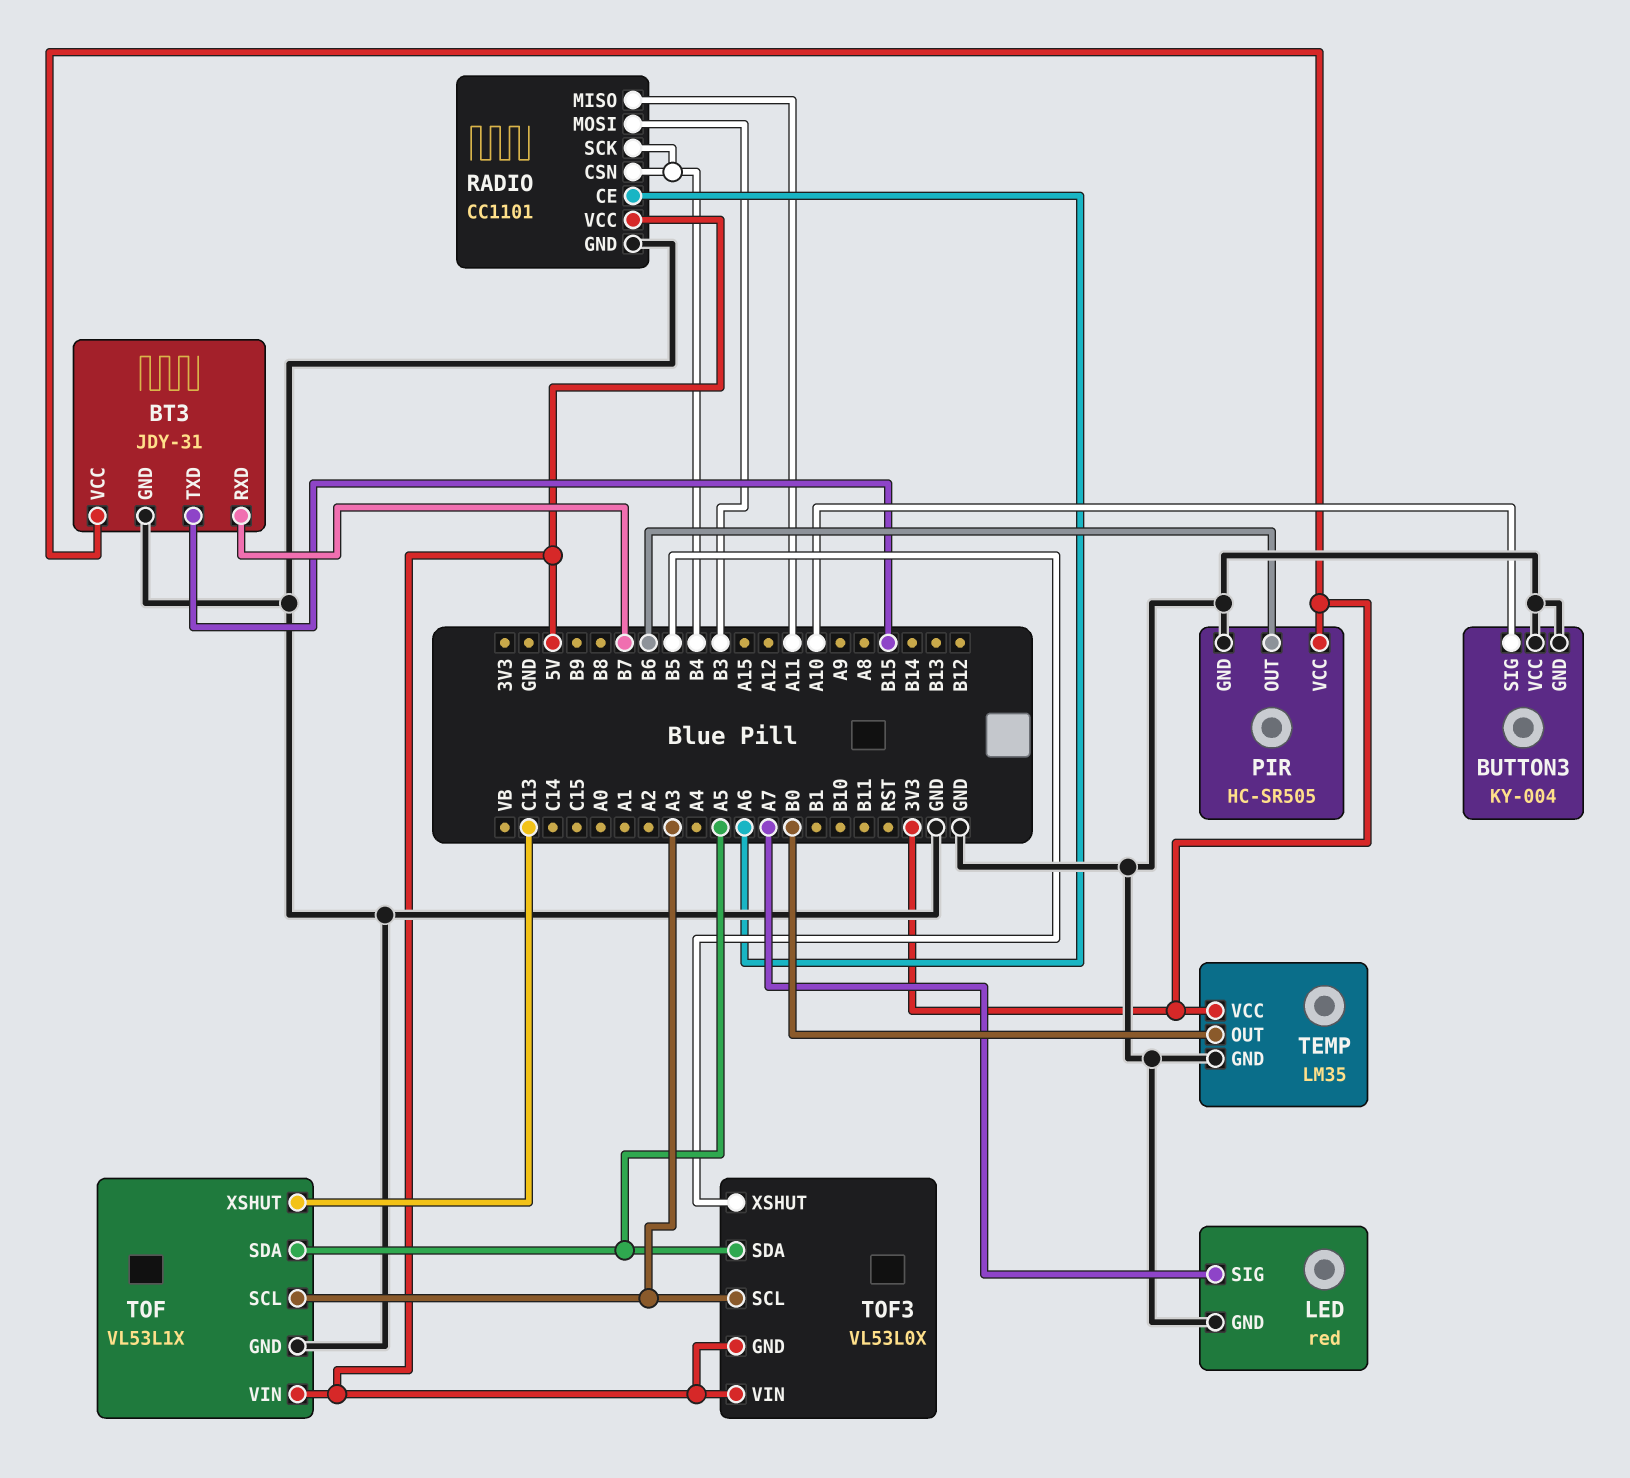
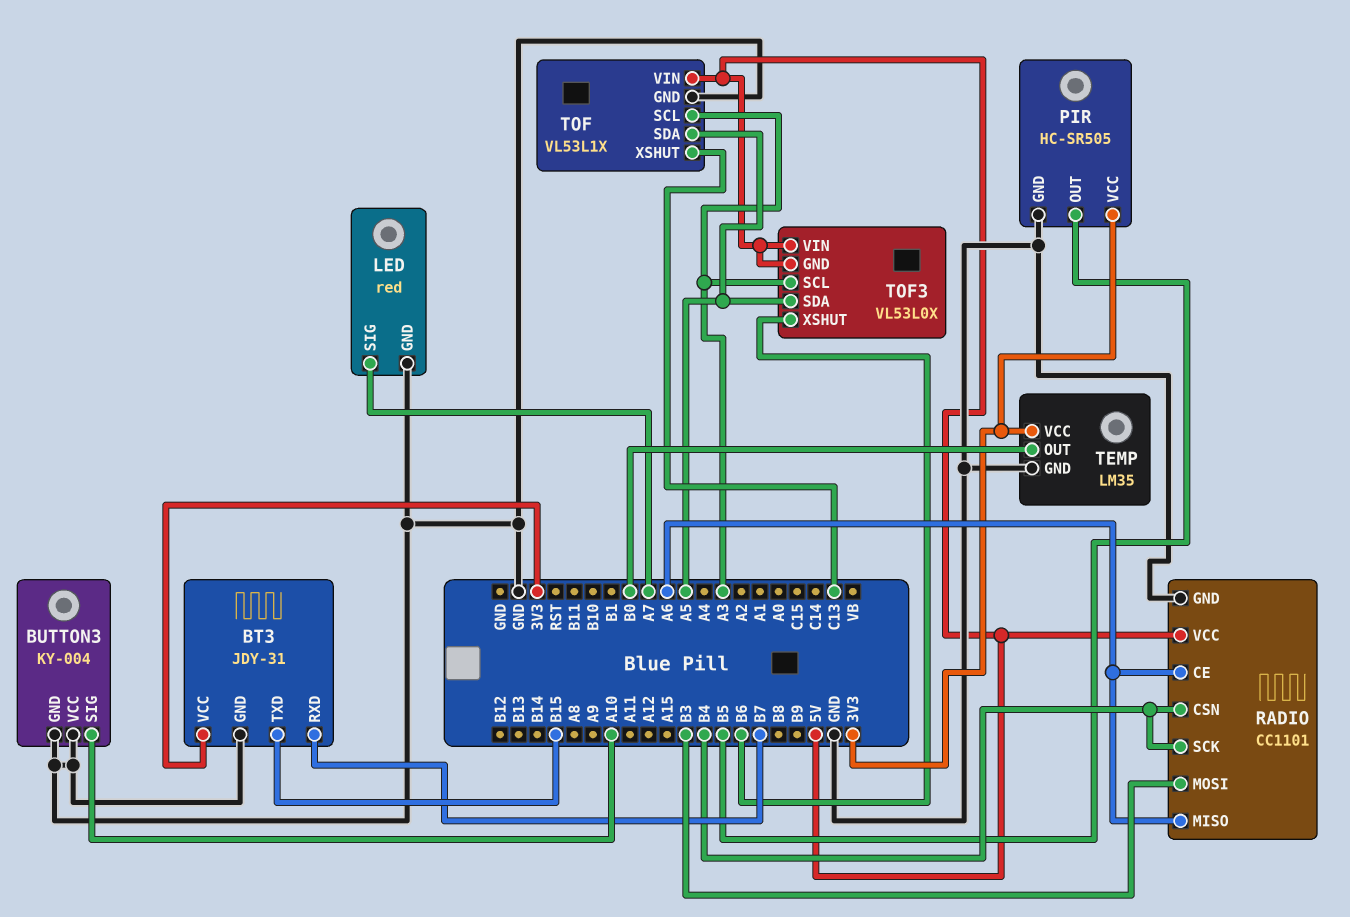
PIR pin OUT: B6 -> B5
RADIO pin MISO: A11 -> A6
TOF3 pin XSHUT: B5 -> B6

